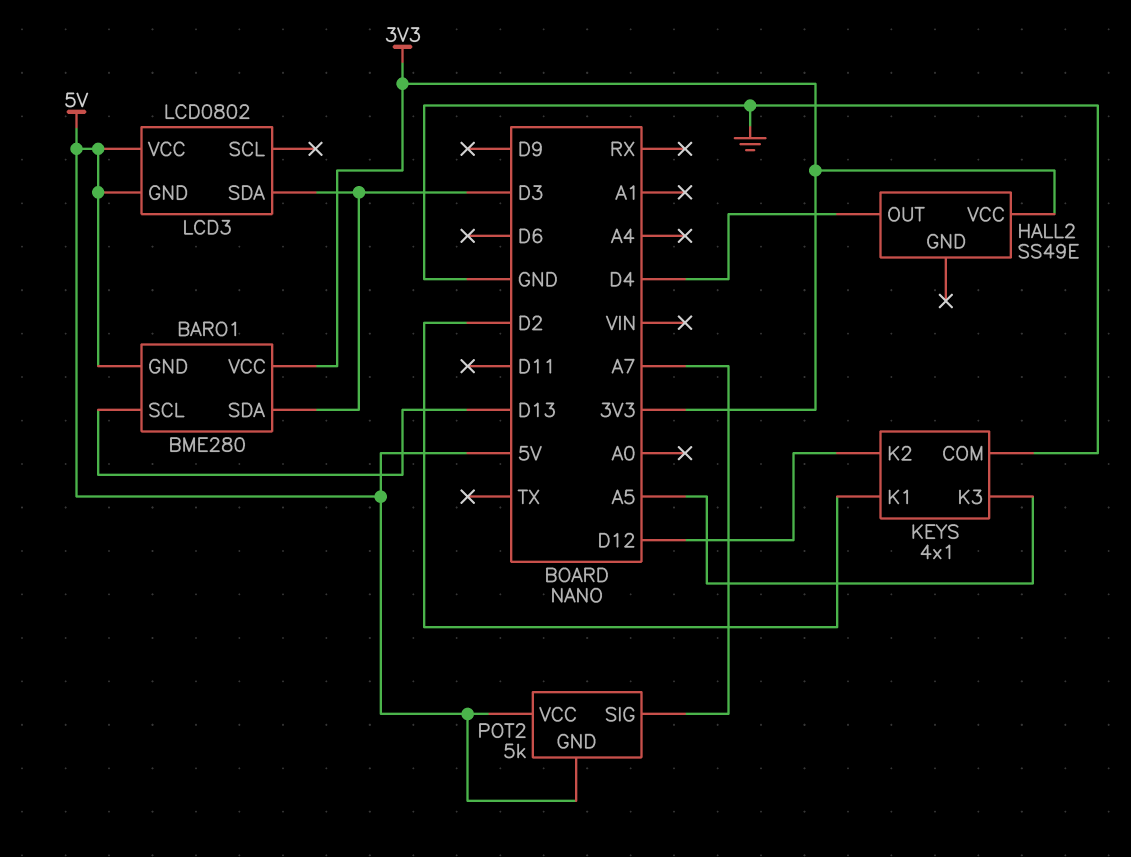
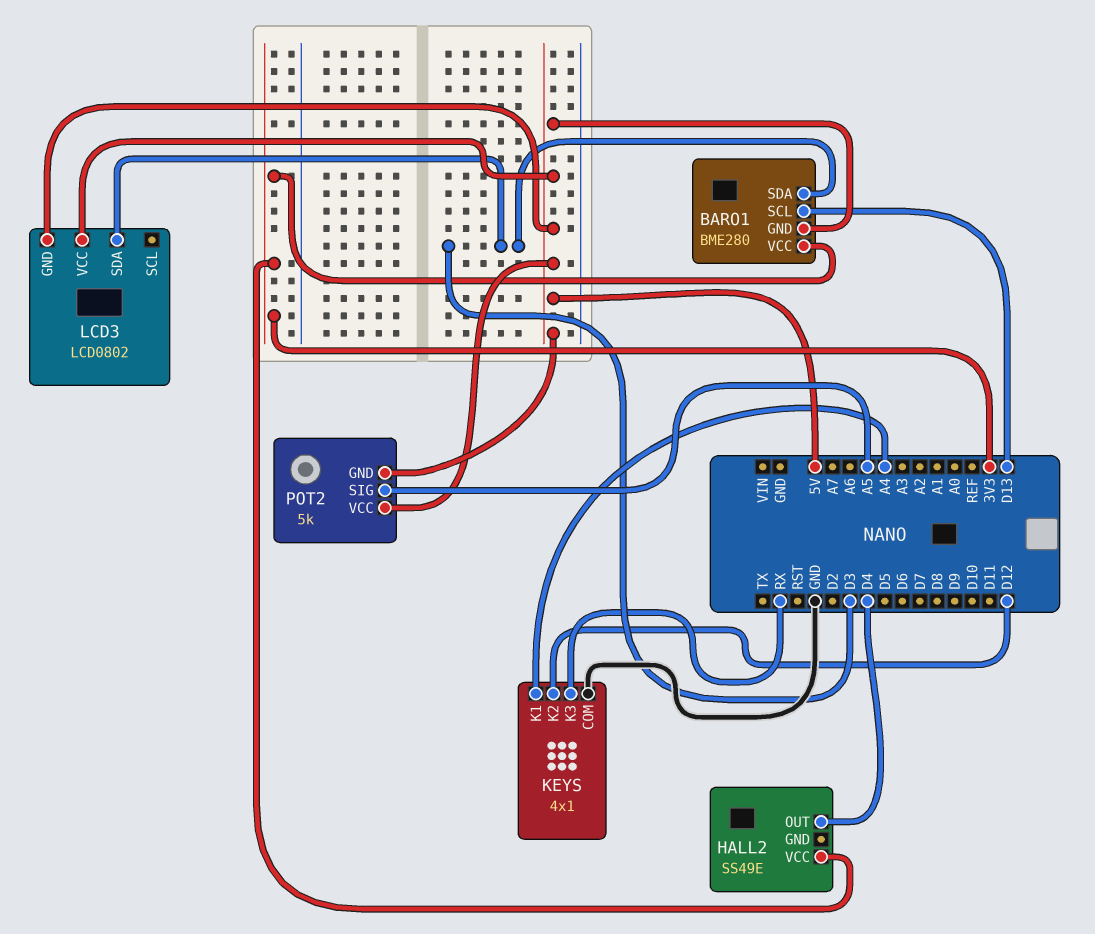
KEYS pin K1: D2 -> A4
KEYS pin K3: A5 -> RX
POT2 pin SIG: A7 -> A5

